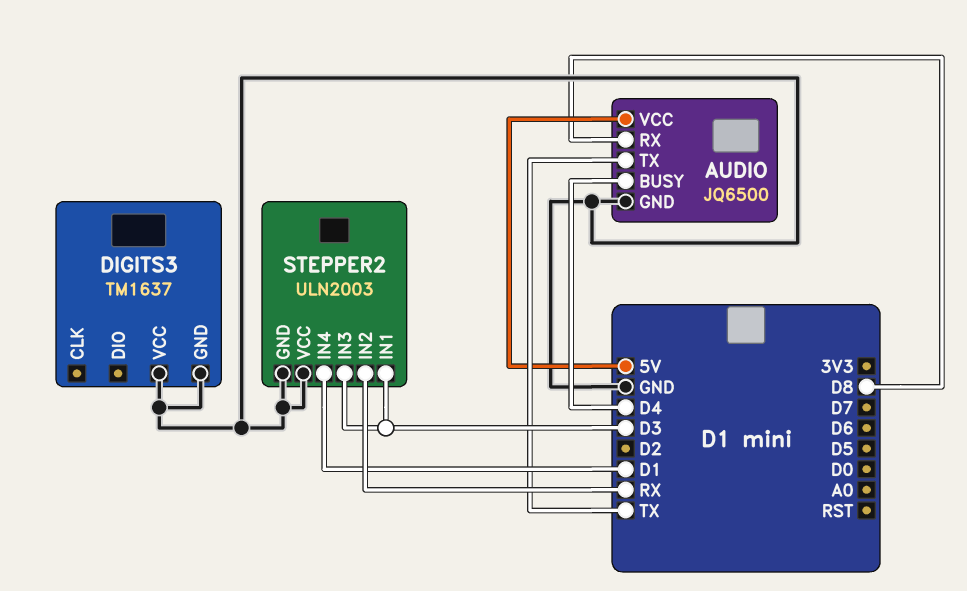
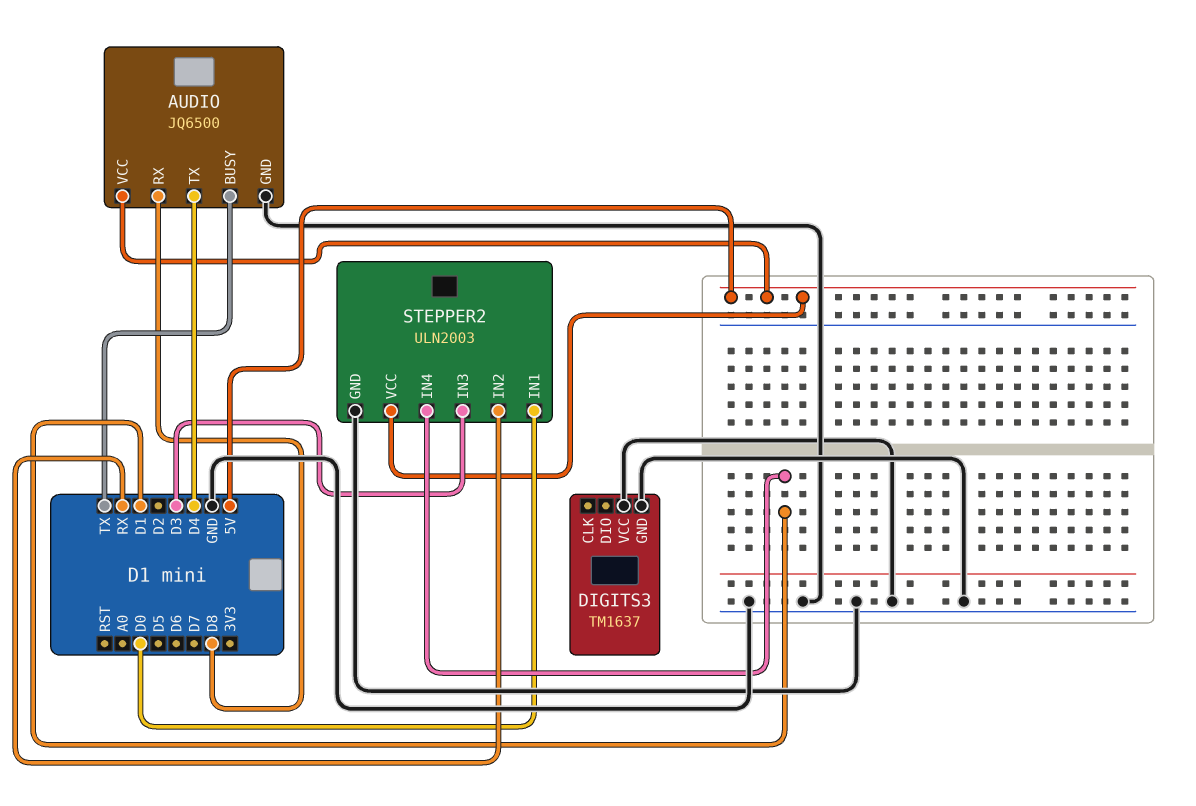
AUDIO pin BUSY: D4 -> TX
AUDIO pin TX: TX -> D4
STEPPER2 pin IN1: D3 -> D0
STEPPER2 pin VCC: GND -> 5V

